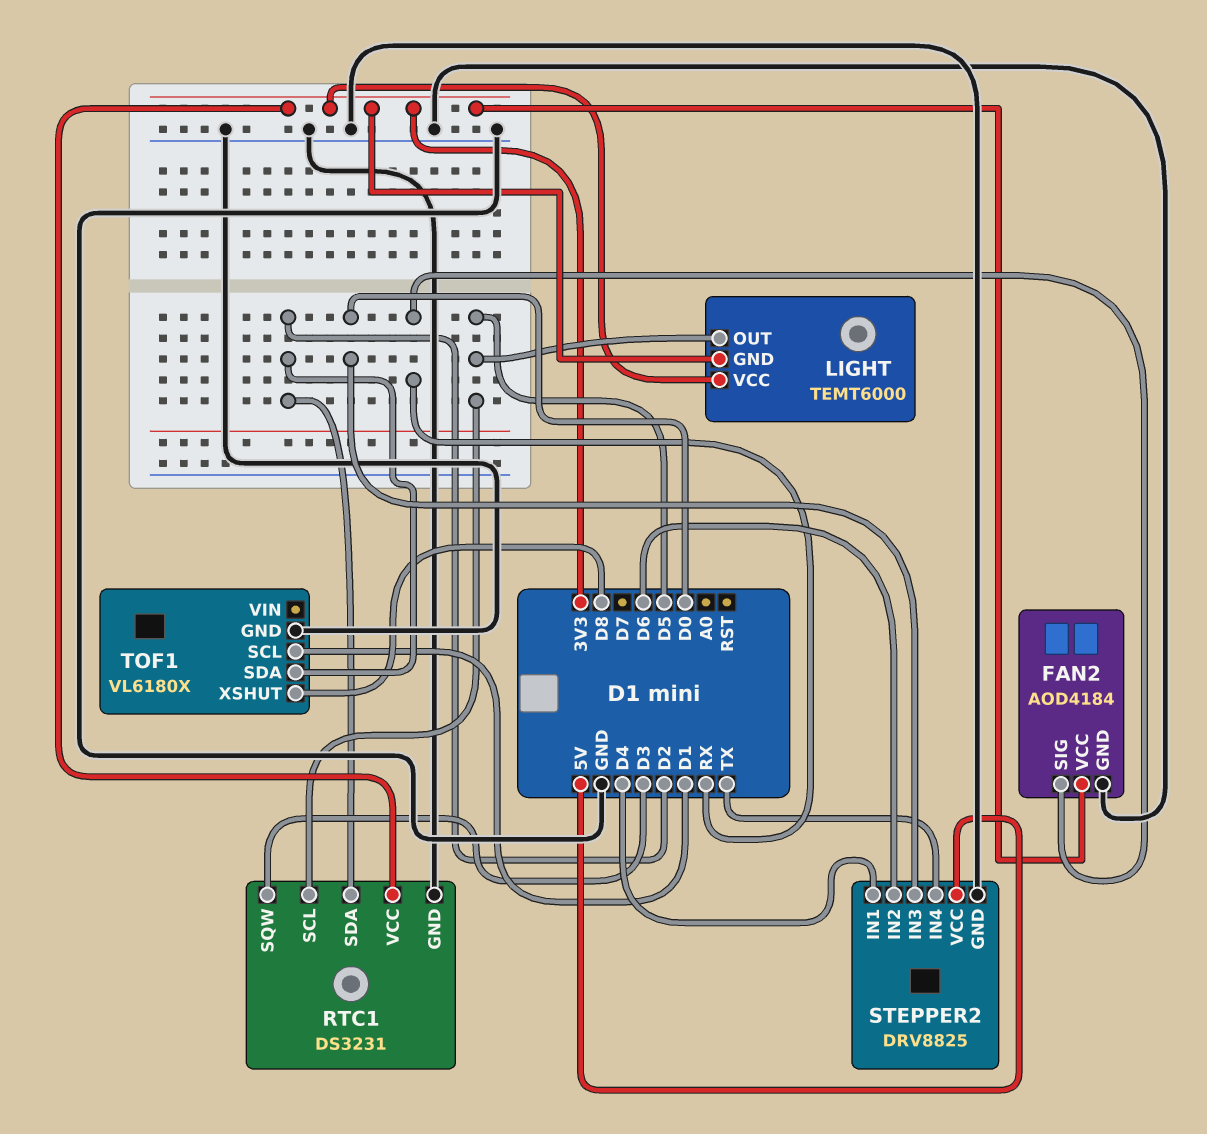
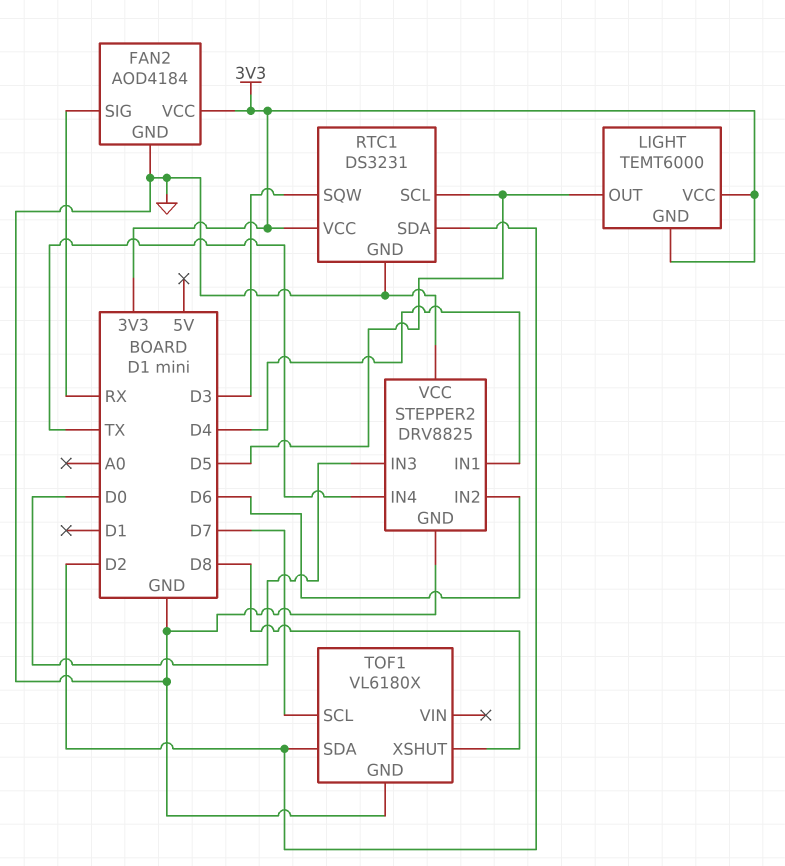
STEPPER2 pin VCC: 5V -> GND
TOF1 pin SCL: D1 -> D7

